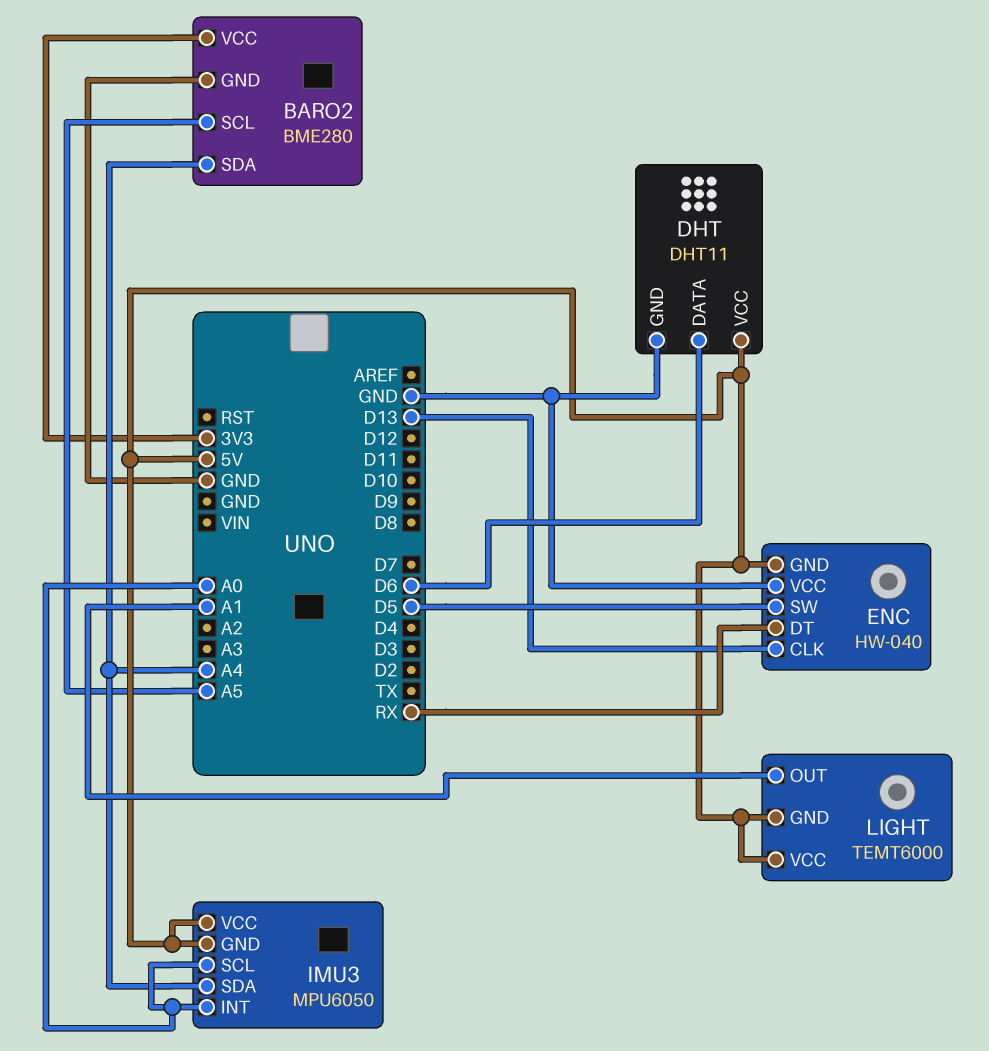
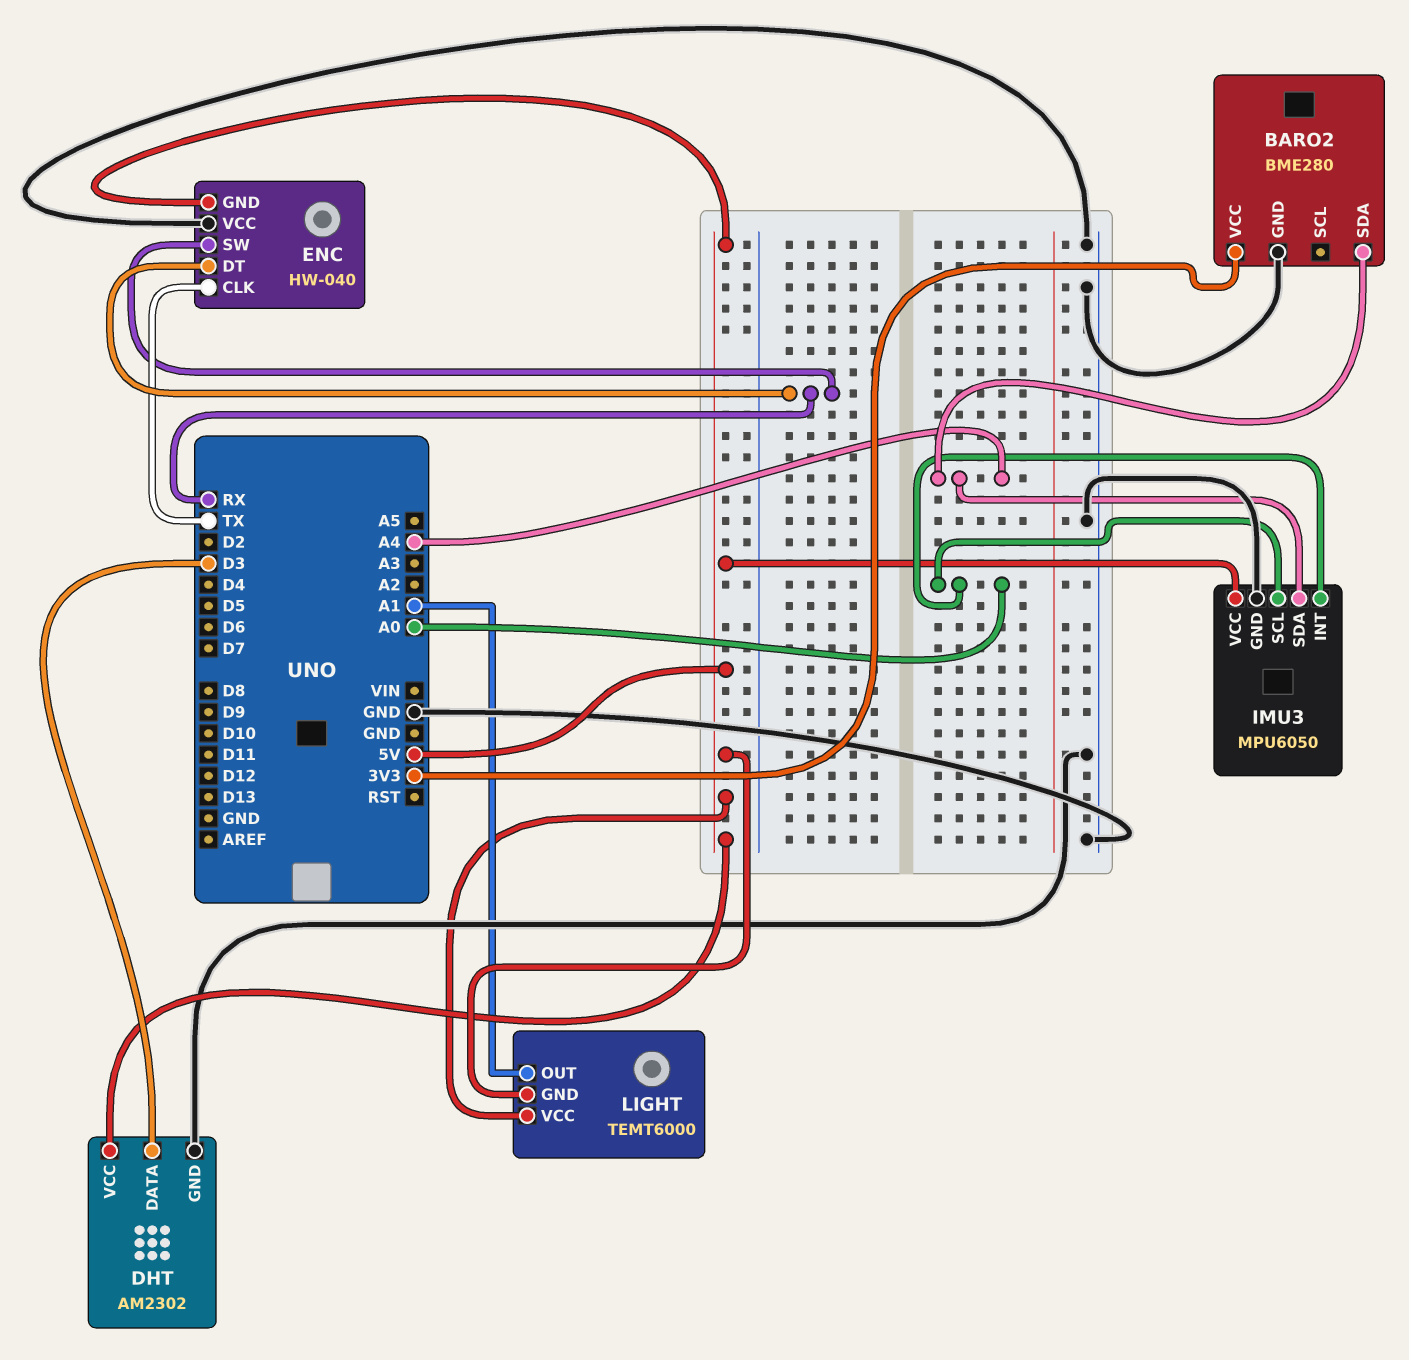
BARO2 pin SCL: A5 -> none
DHT: DHT11 -> AM2302
DHT pin DATA: D6 -> D3
ENC pin CLK: D13 -> TX
ENC pin SW: D5 -> RX
IMU3 pin GND: 5V -> GND

